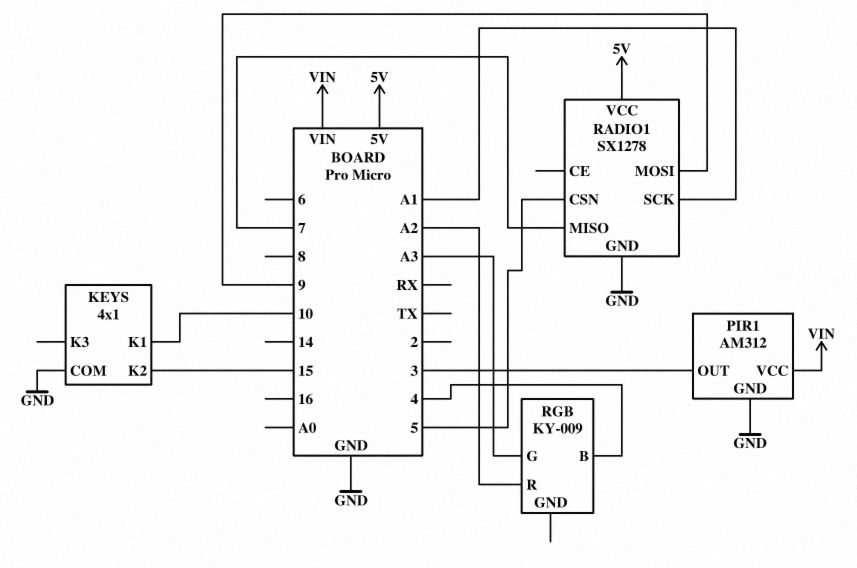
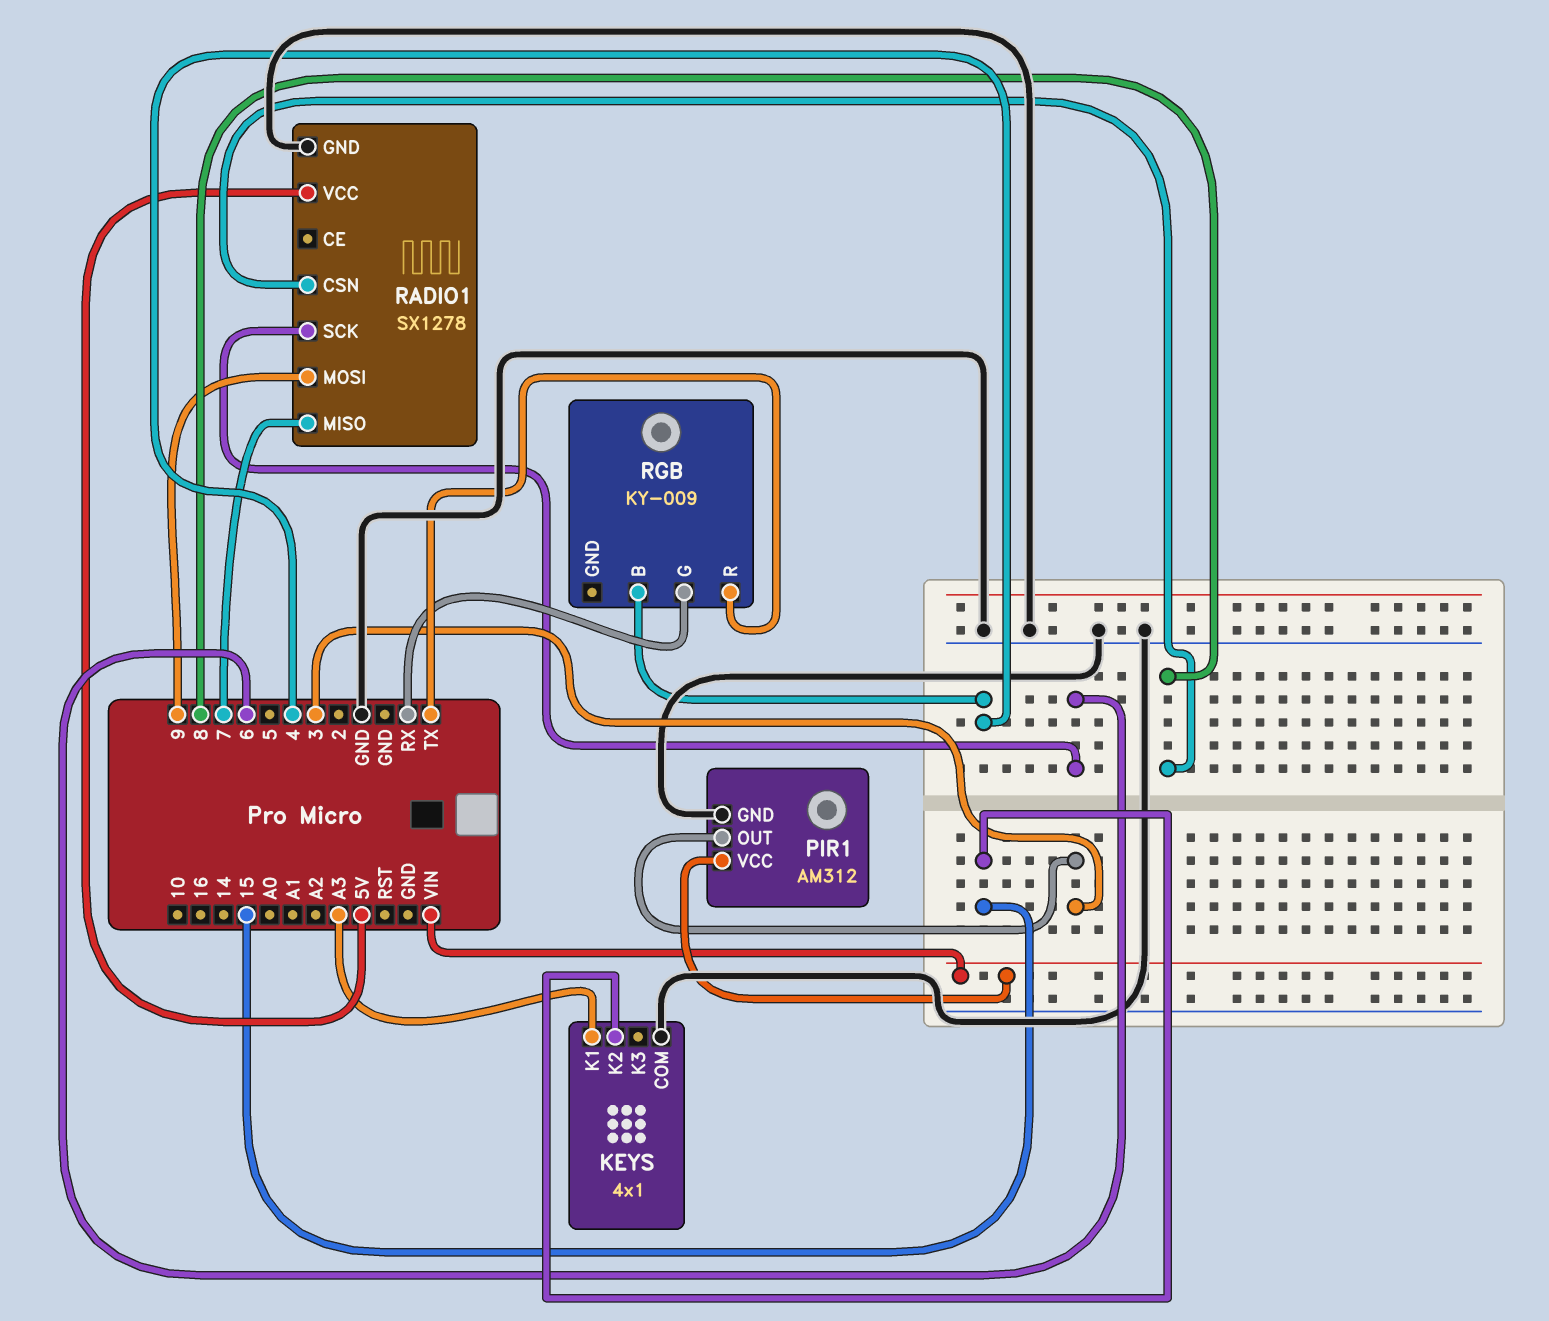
KEYS pin K1: 10 -> A3
RADIO1 pin CSN: 5 -> 8
RADIO1 pin SCK: A1 -> 6
RGB pin G: A3 -> RX
RGB pin R: A2 -> TX

